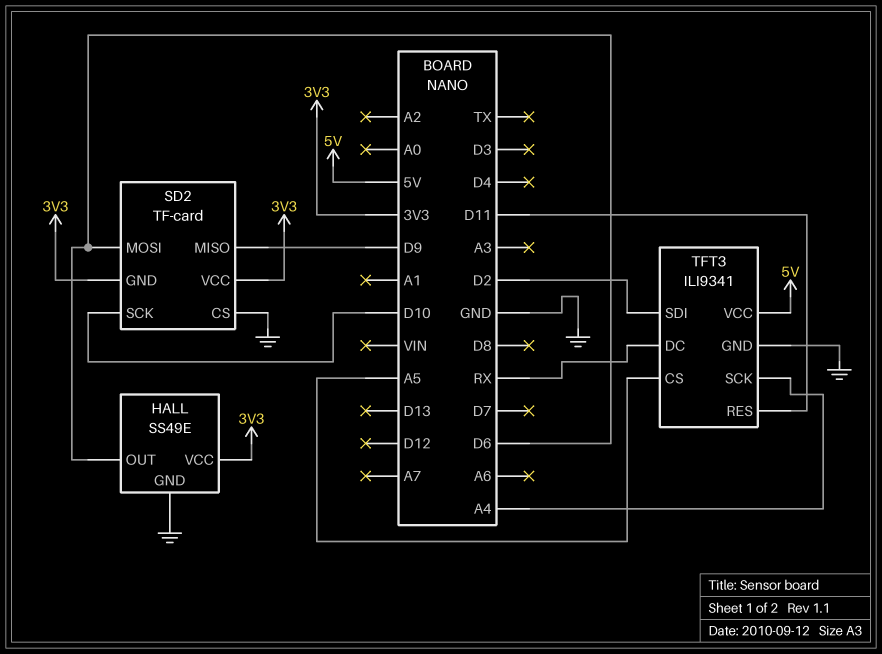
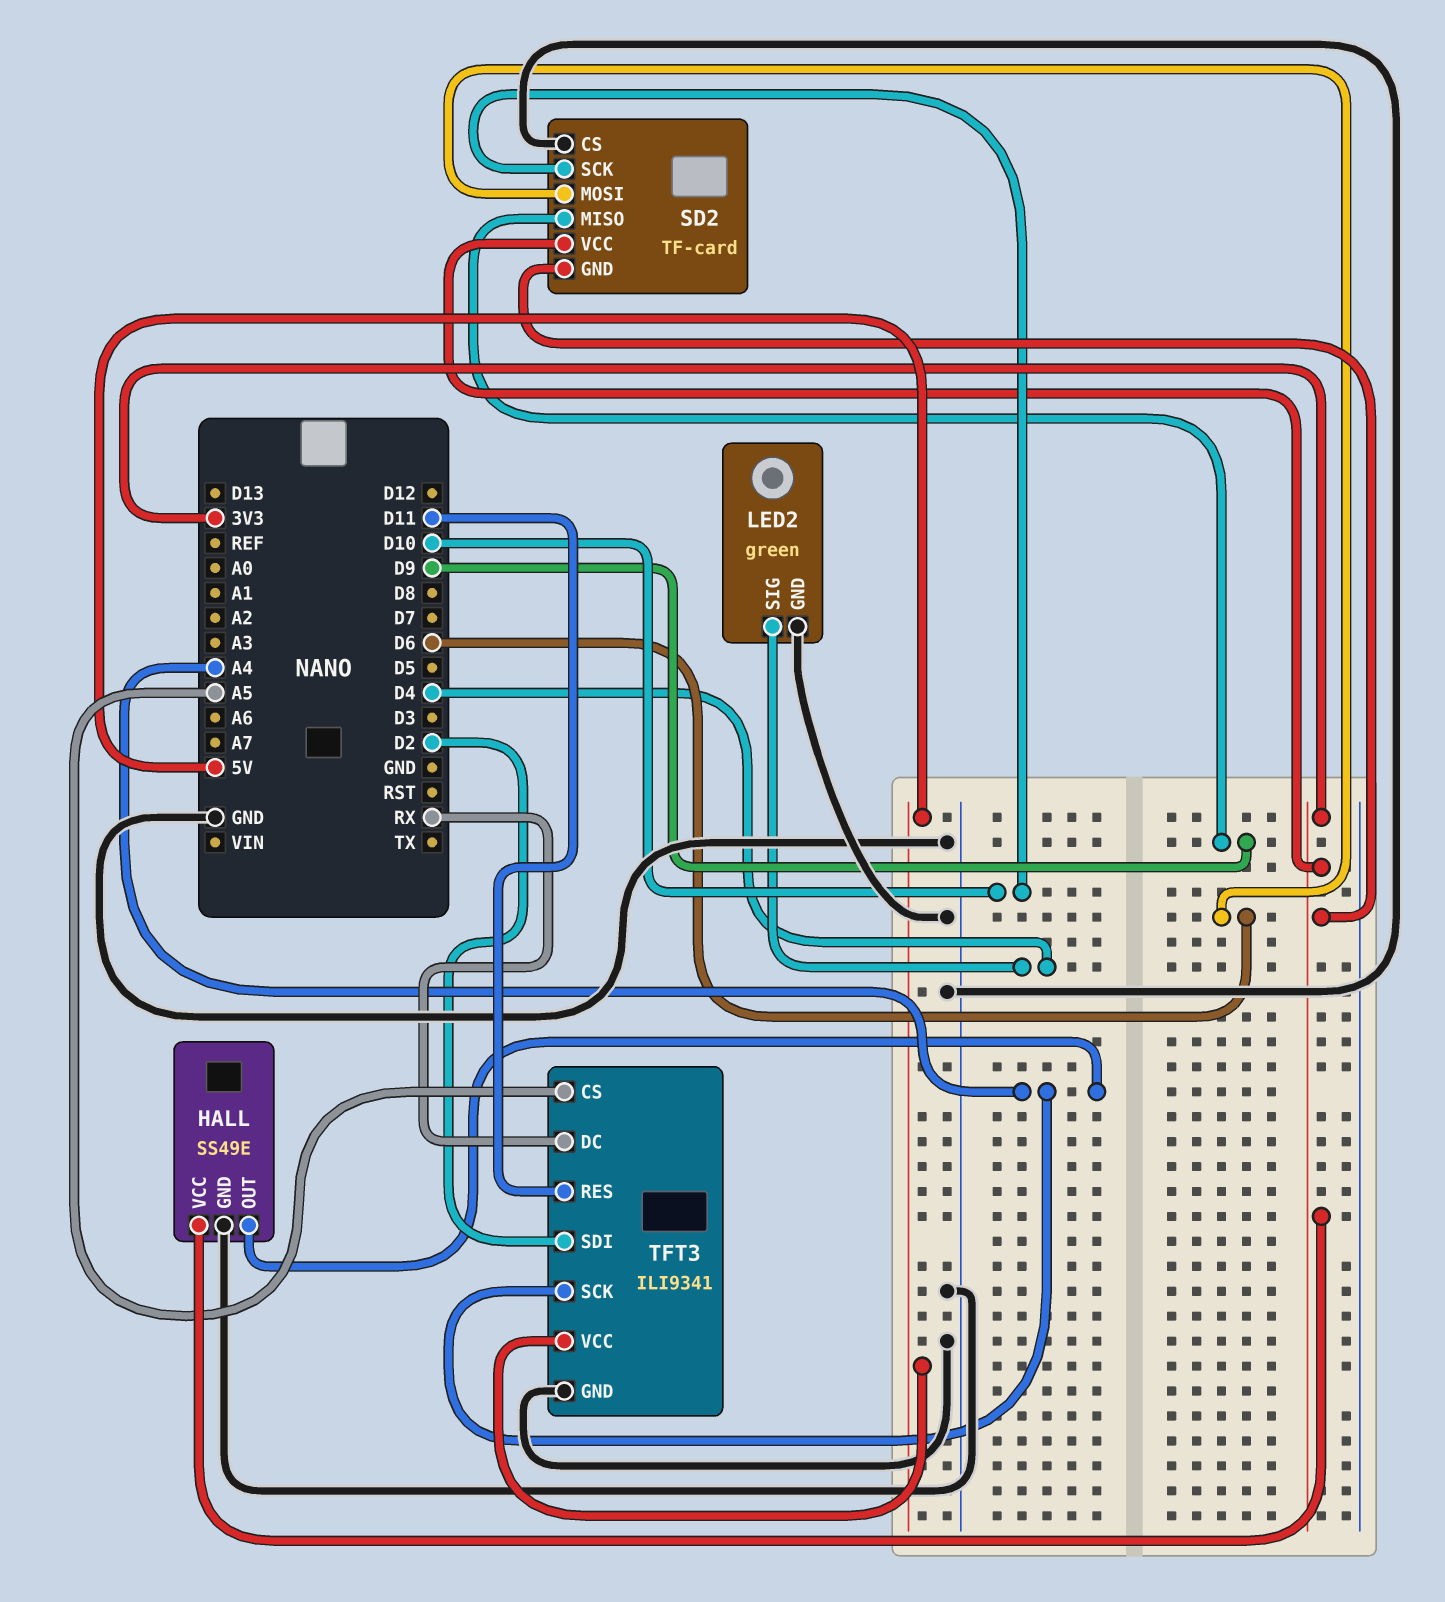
HALL pin OUT: D6 -> A4
LED2: none -> green
LED2 pin GND: none -> GND
LED2 pin SIG: none -> D4

